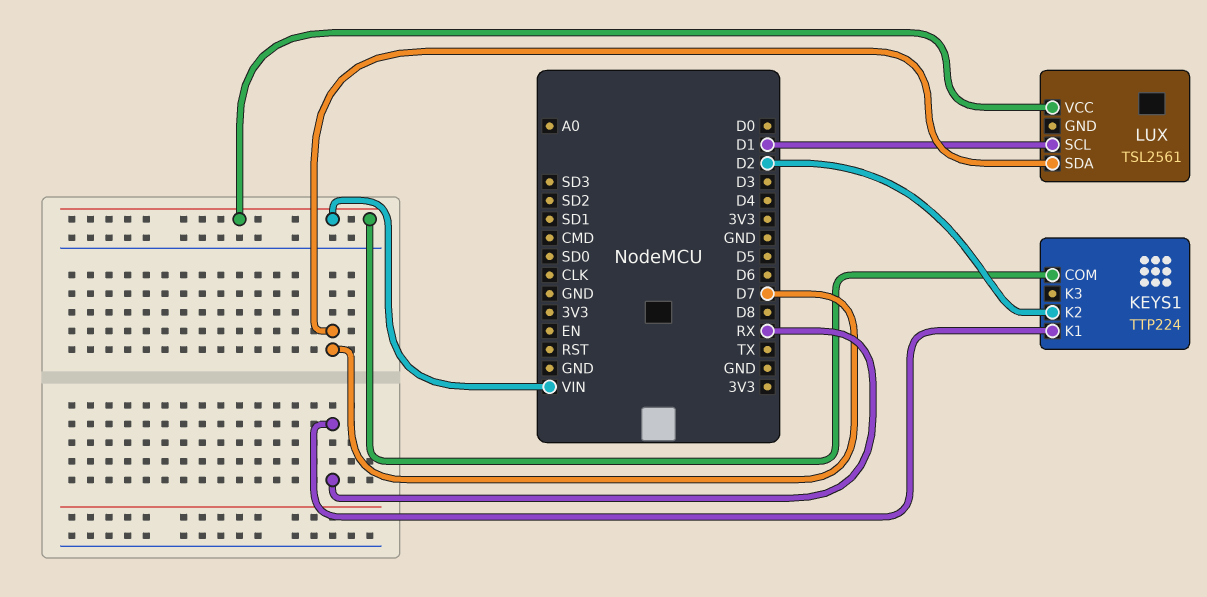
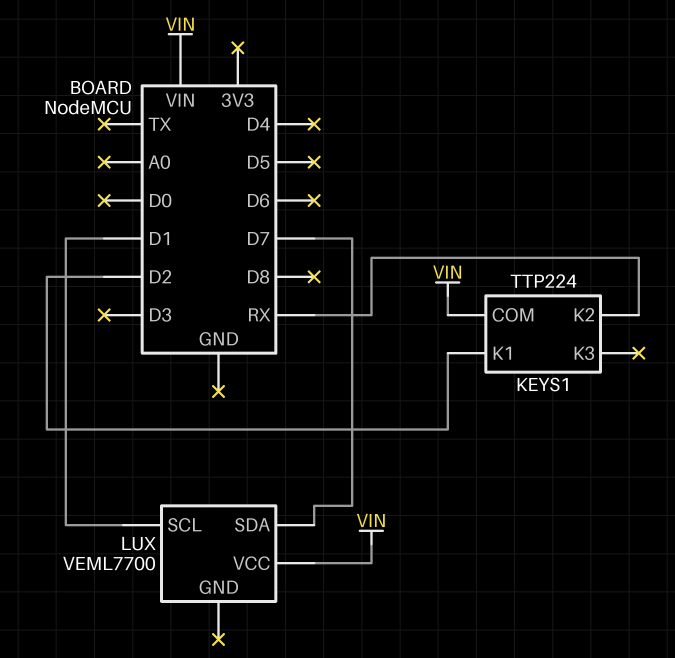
KEYS1 pin K1: RX -> D2
KEYS1 pin K2: D2 -> RX
LUX: TSL2561 -> VEML7700

